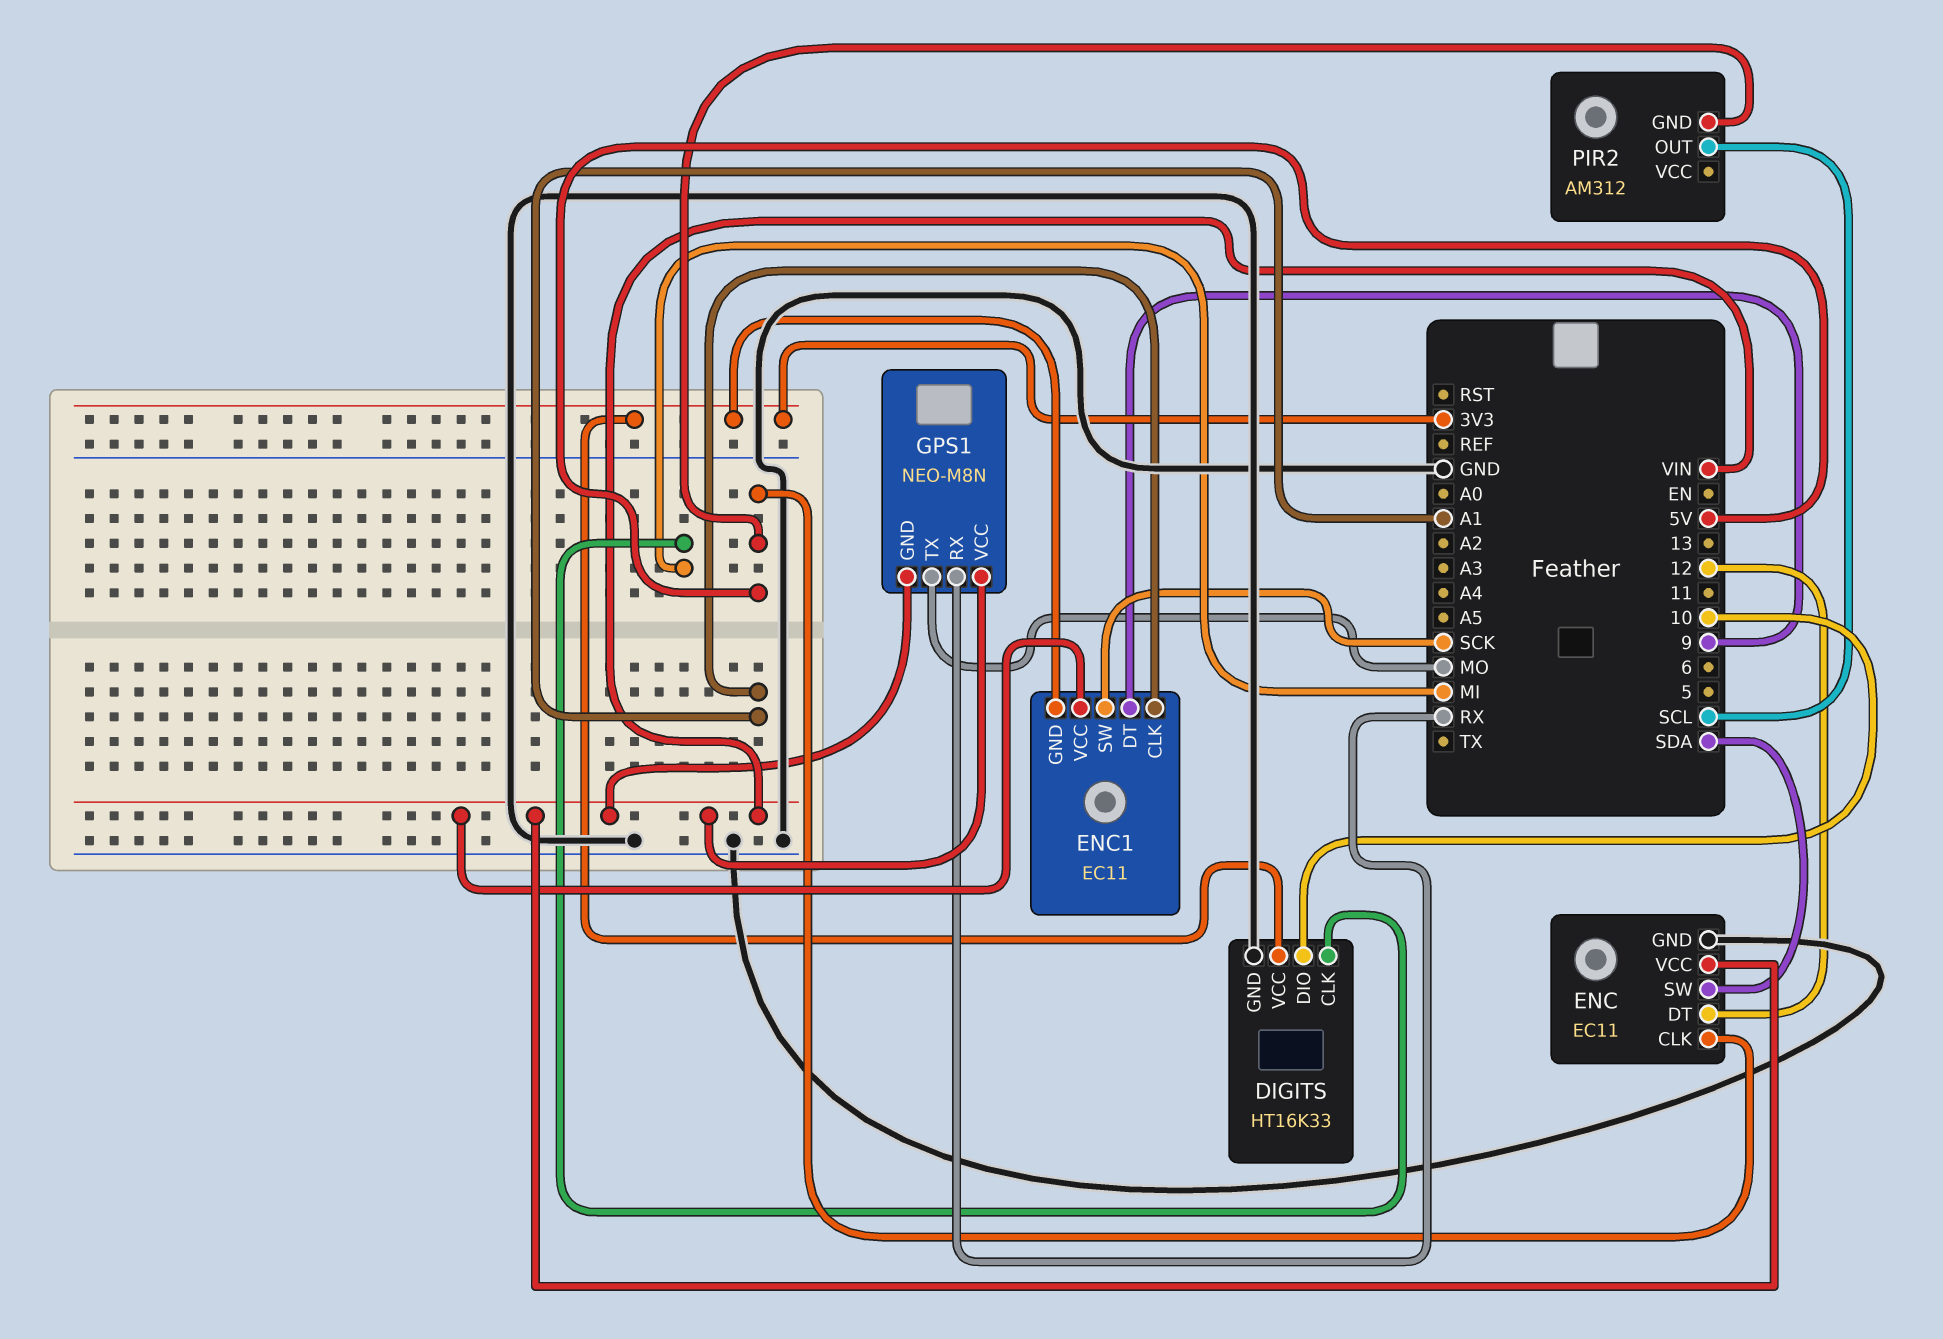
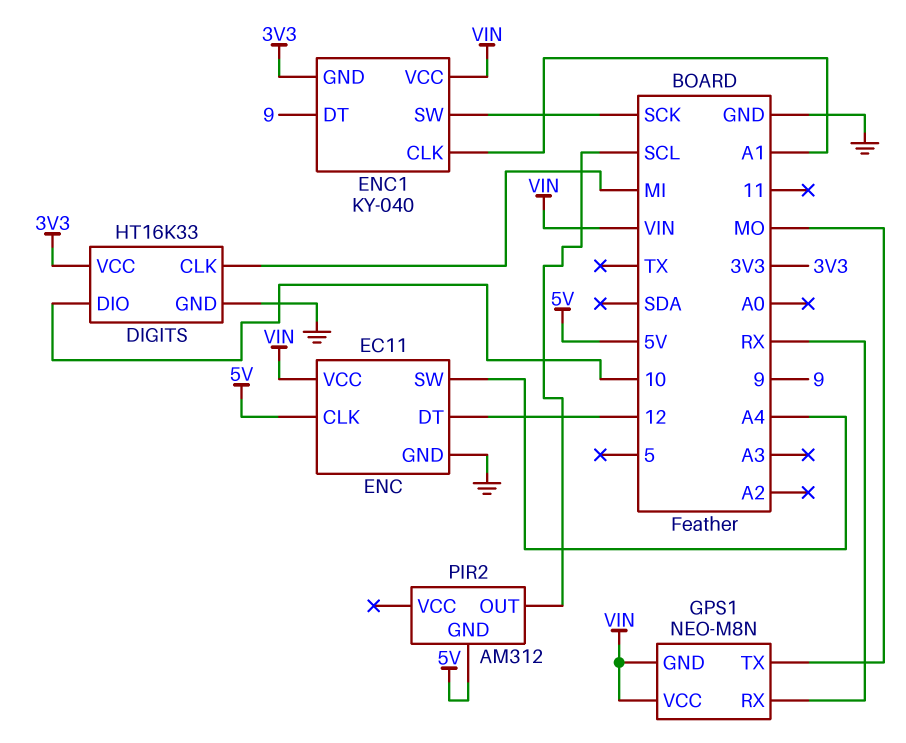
ENC pin SW: SDA -> A4
ENC1: EC11 -> KY-040

